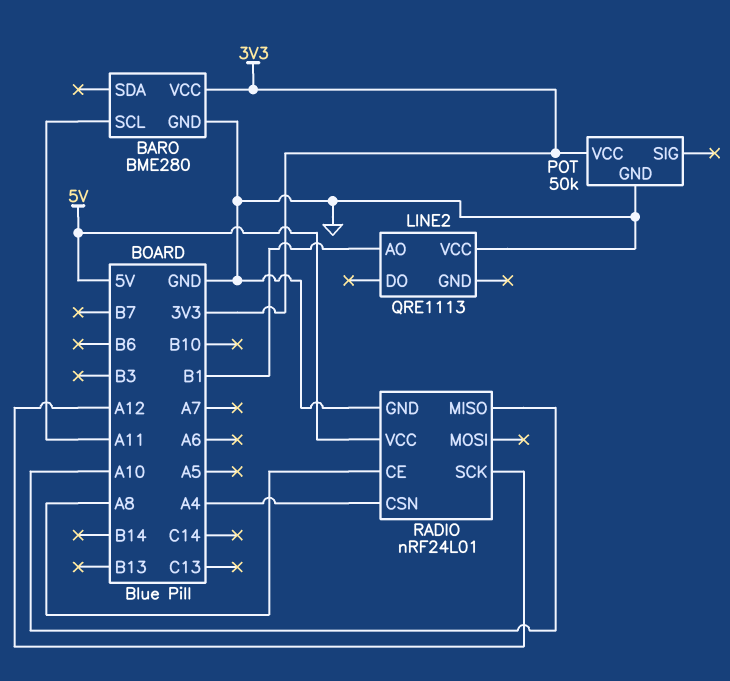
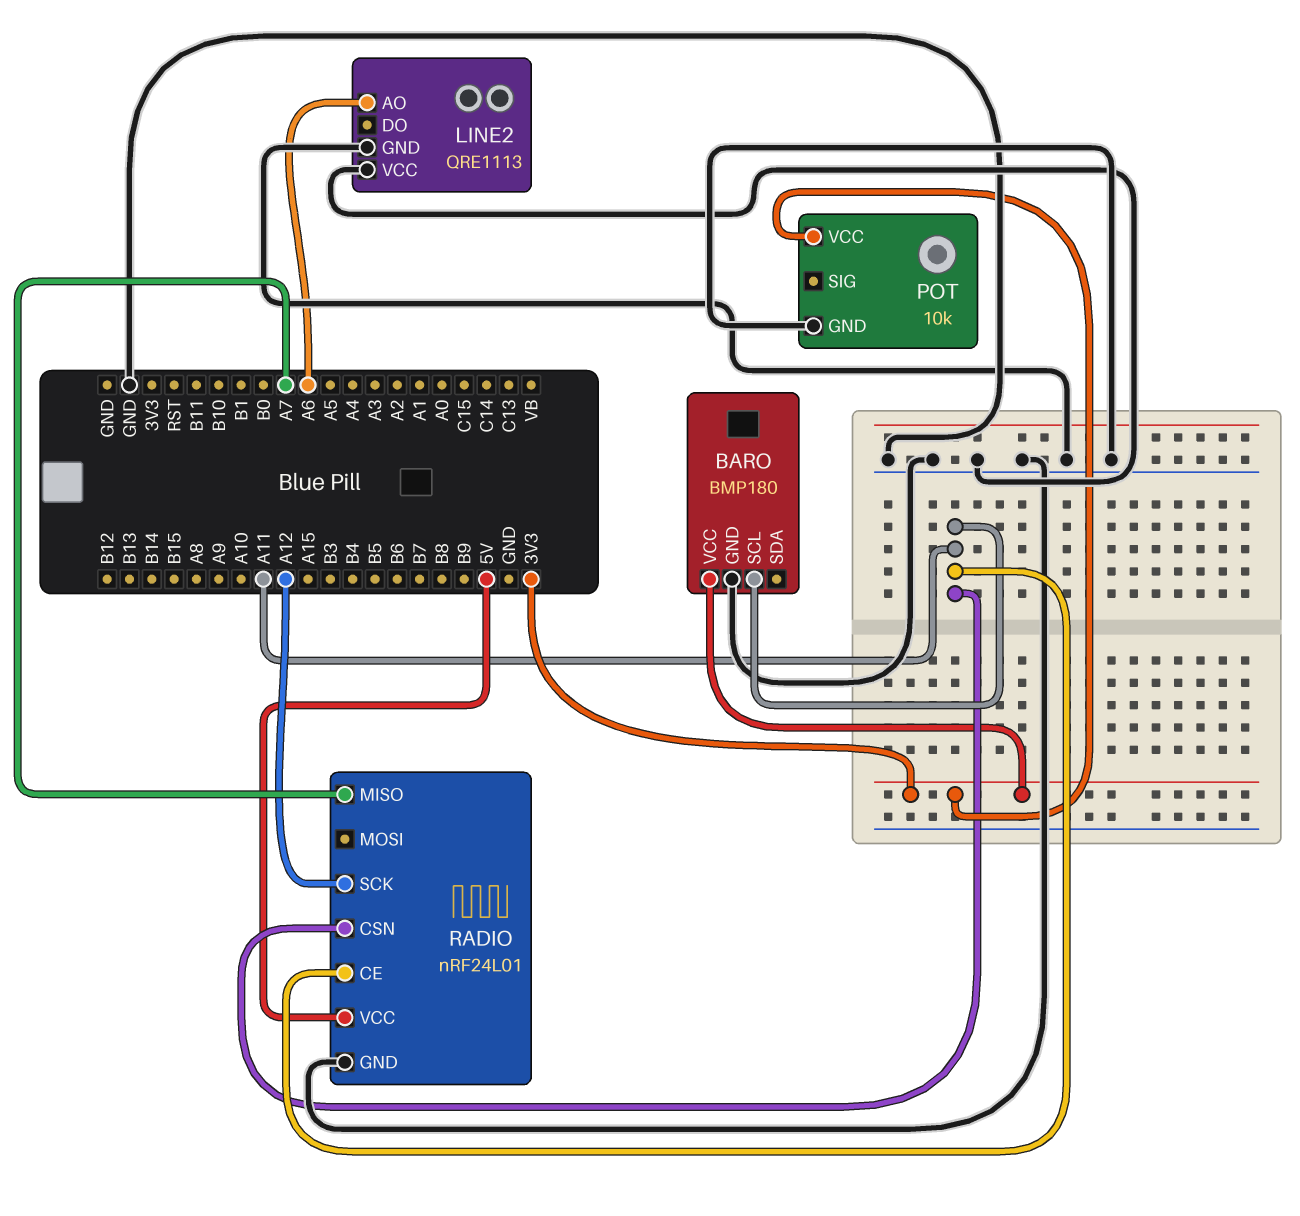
BARO: BME280 -> BMP180
LINE2 pin AO: B1 -> A6
LINE2 pin GND: none -> GND
POT: 50k -> 10k
RADIO pin CE: A8 -> A11
RADIO pin CSN: A4 -> A11
RADIO pin MISO: A10 -> A7

